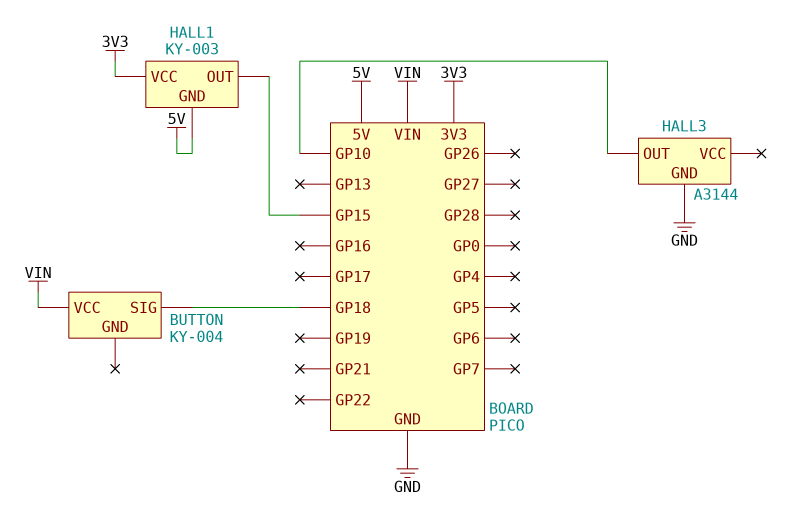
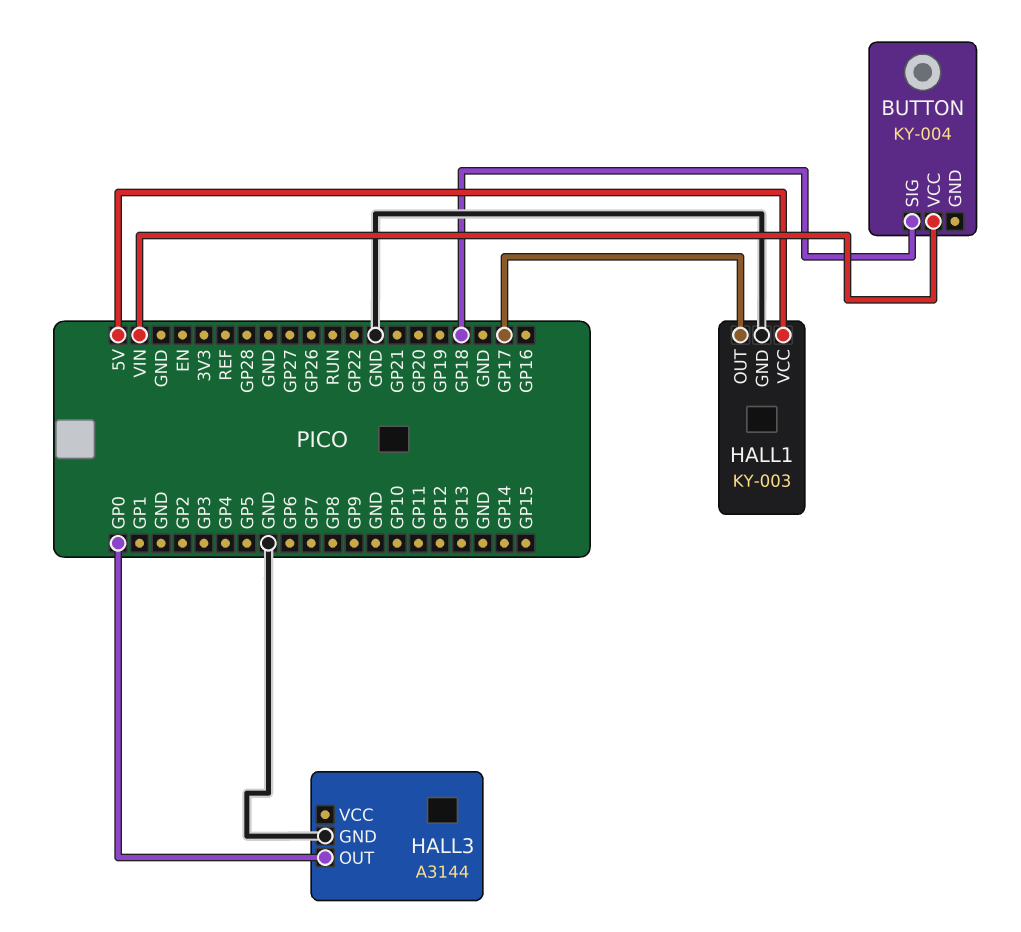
HALL1 pin GND: 5V -> GND
HALL1 pin OUT: GP15 -> GP17
HALL1 pin VCC: 3V3 -> 5V
HALL3 pin OUT: GP10 -> GP0

